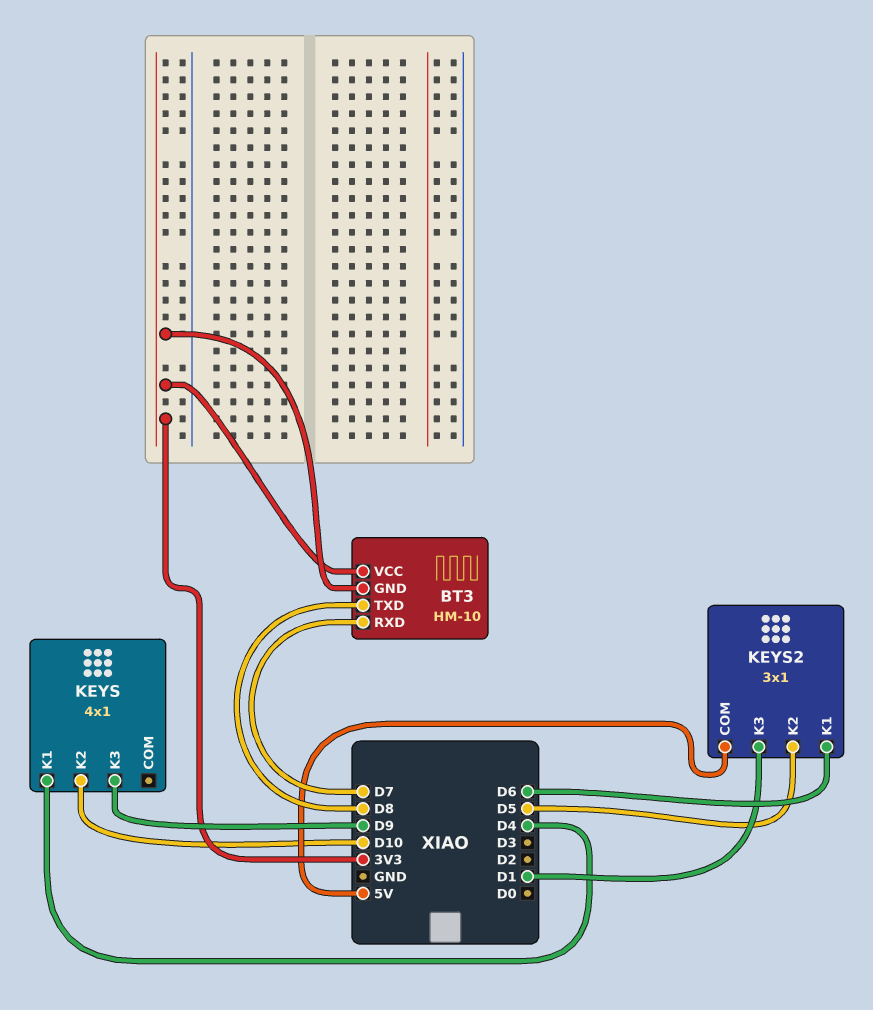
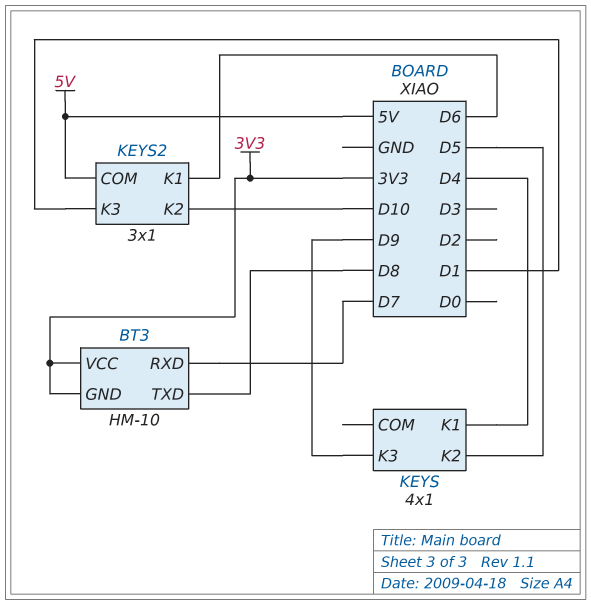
KEYS pin K2: D10 -> D5
KEYS2 pin K2: D5 -> D10

